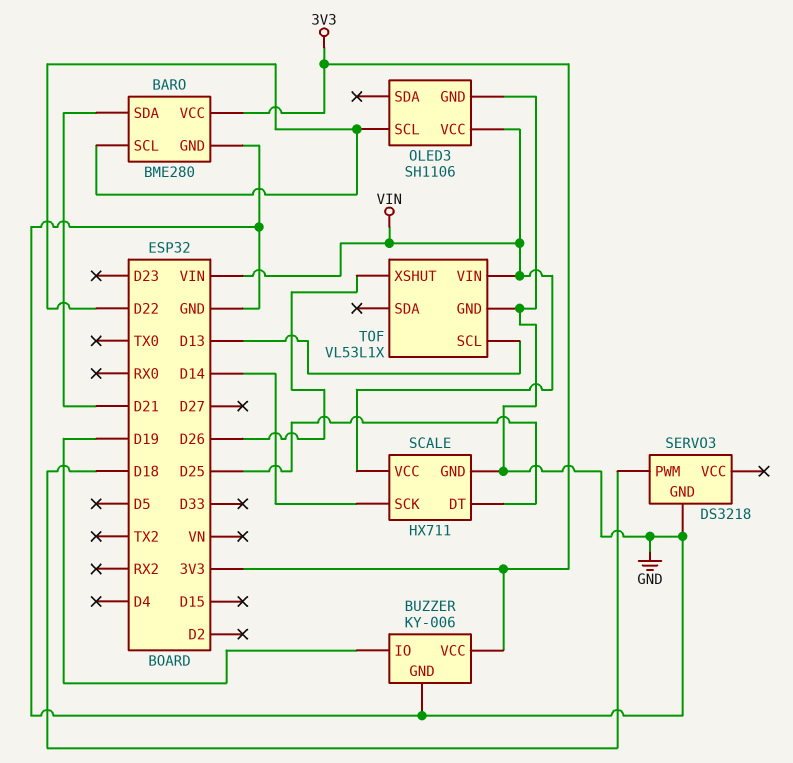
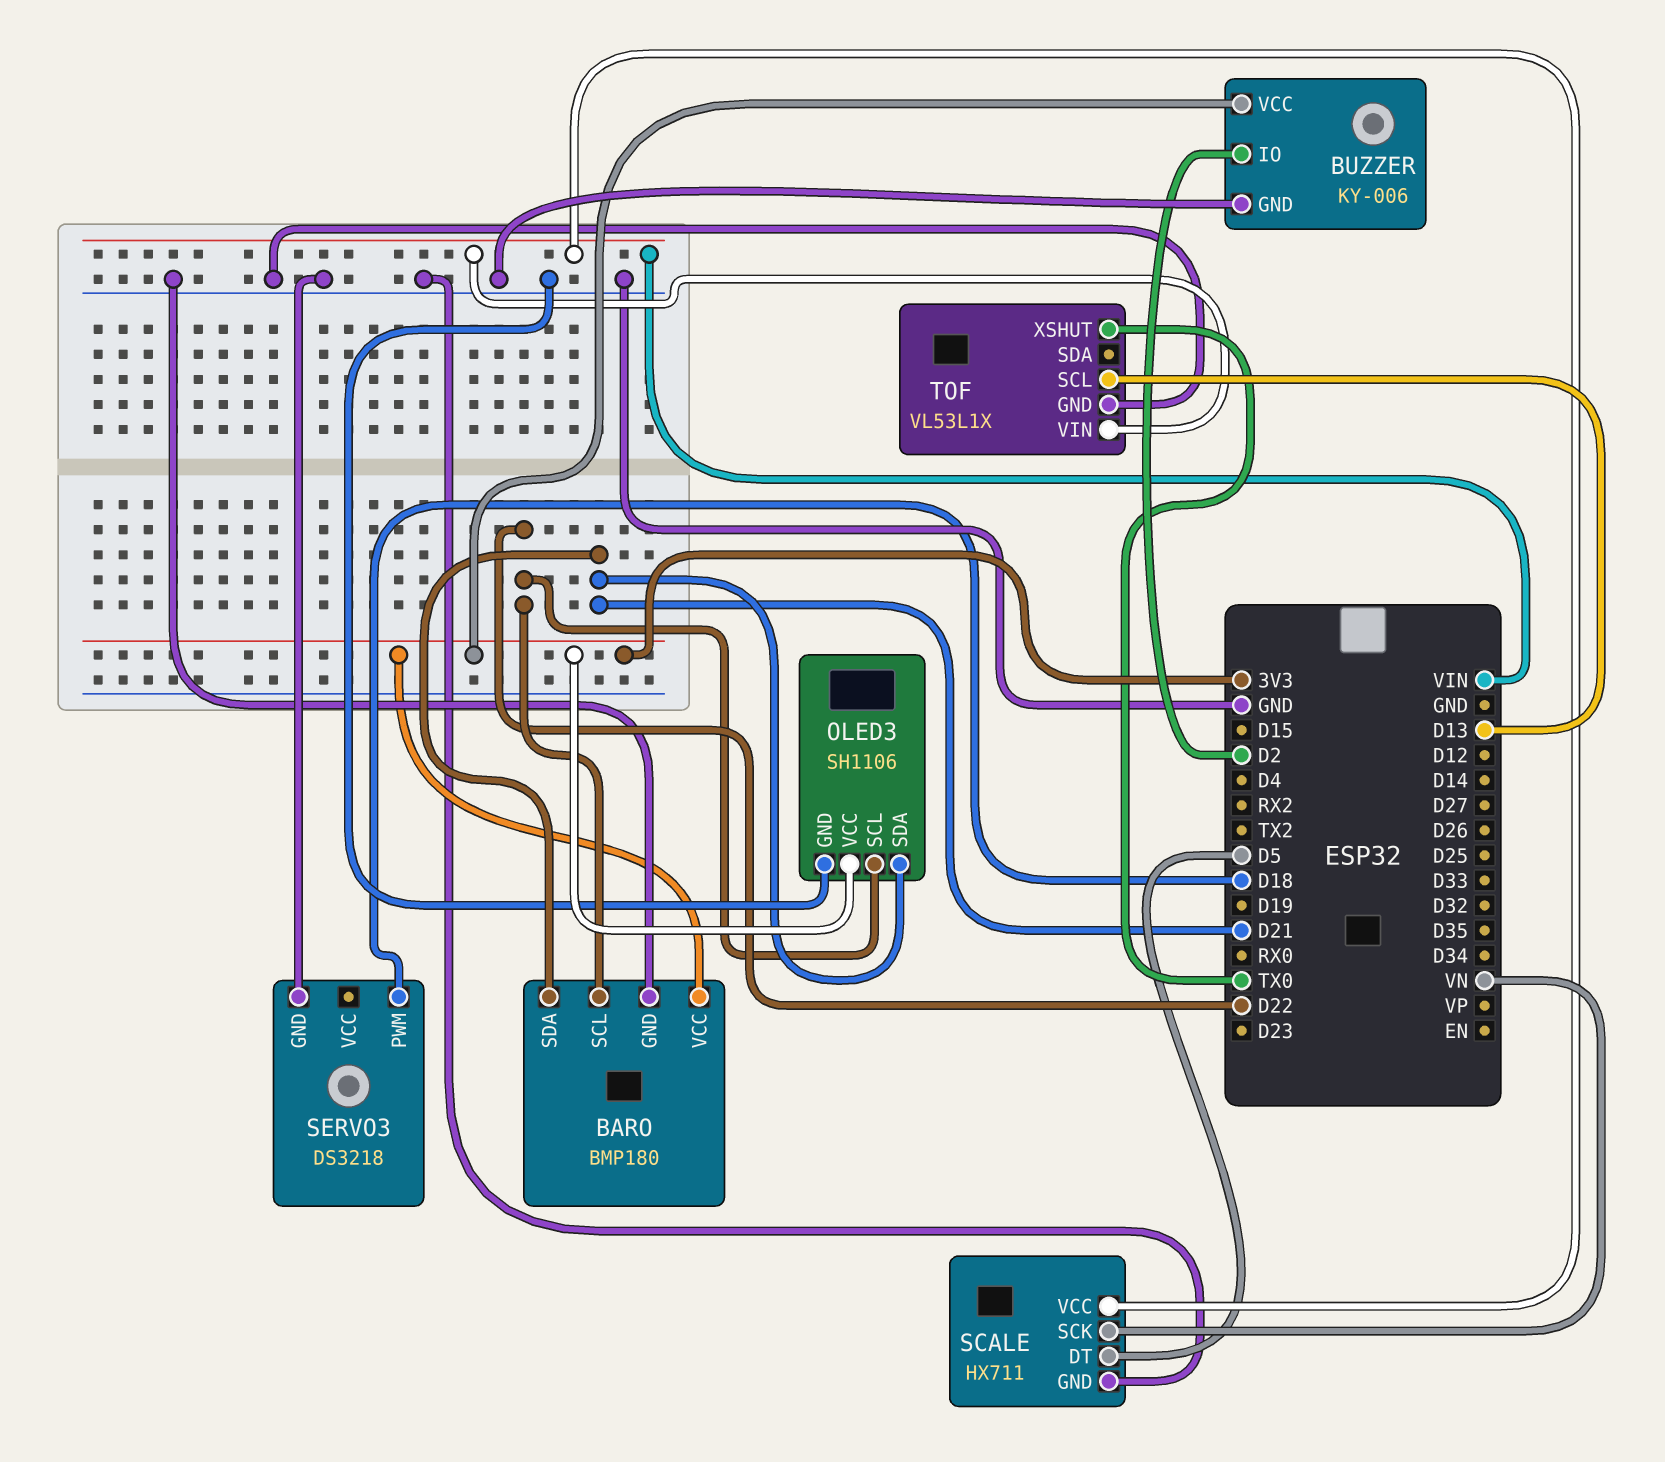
BARO: BME280 -> BMP180
BUZZER pin IO: D19 -> D2
OLED3 pin SDA: none -> D21
OLED3 pin VCC: VIN -> 3V3
SCALE pin DT: D25 -> D5
SCALE pin SCK: D14 -> VN
TOF pin XSHUT: D26 -> TX0

